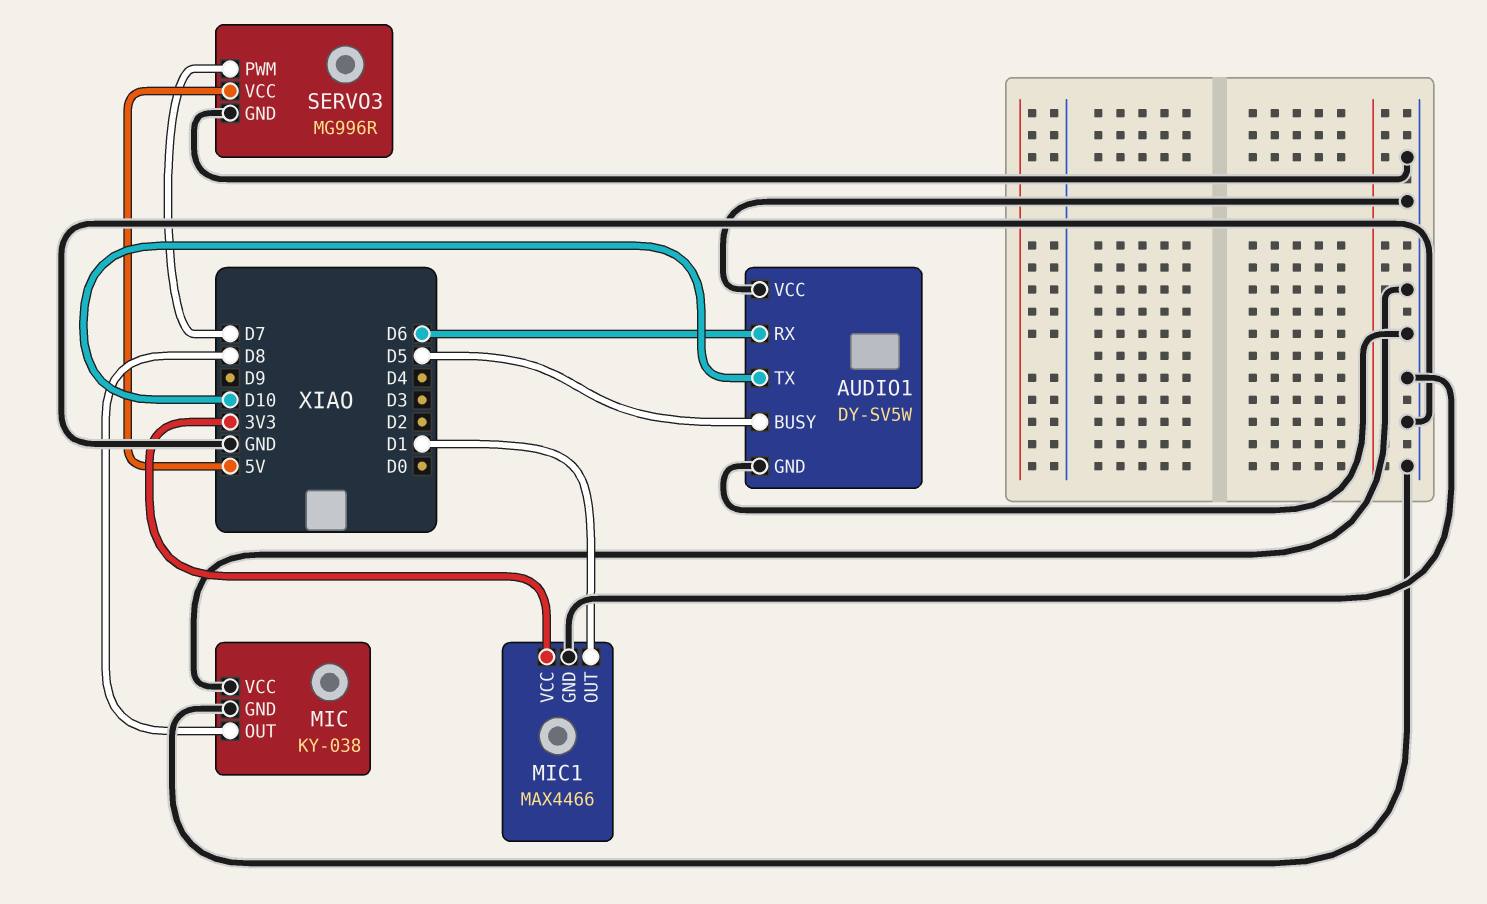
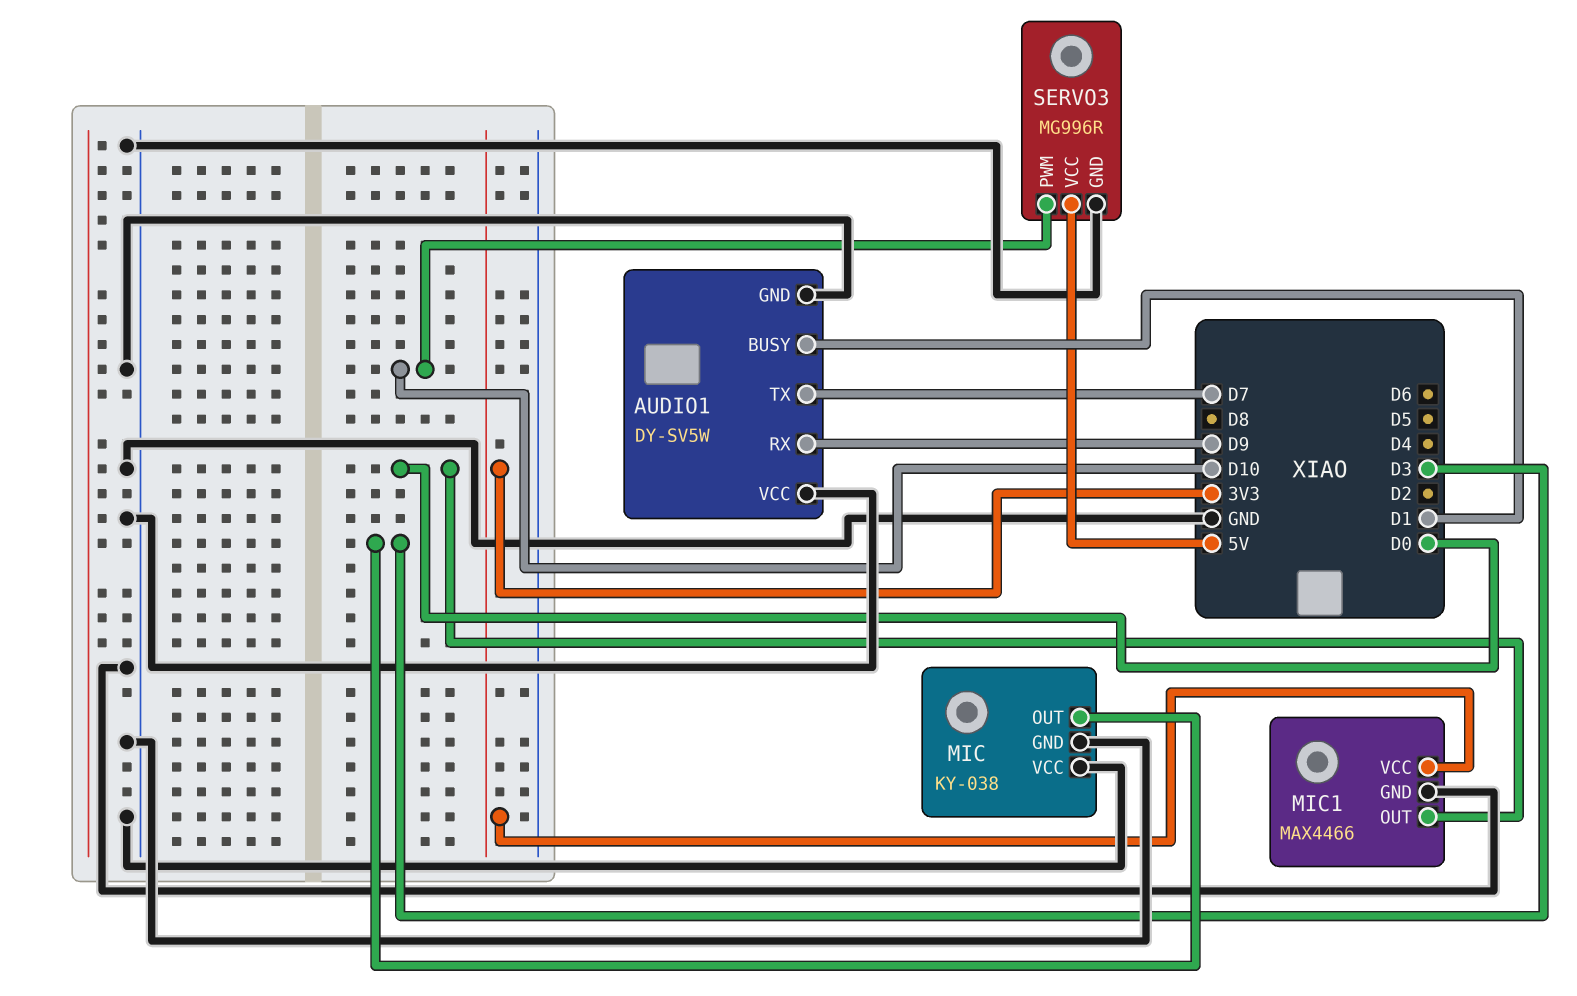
AUDIO1 pin BUSY: D5 -> D1
AUDIO1 pin RX: D6 -> D9
AUDIO1 pin TX: D10 -> D7
MIC pin OUT: D8 -> D3
MIC1 pin OUT: D1 -> D0
SERVO3 pin PWM: D7 -> D10

